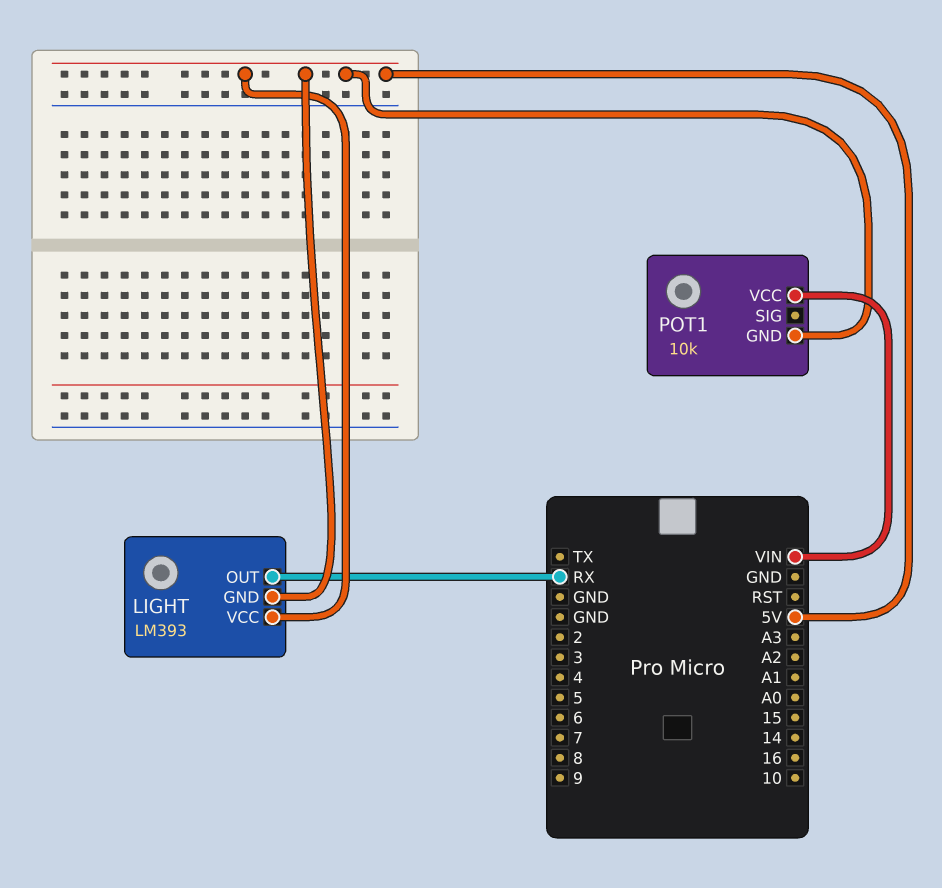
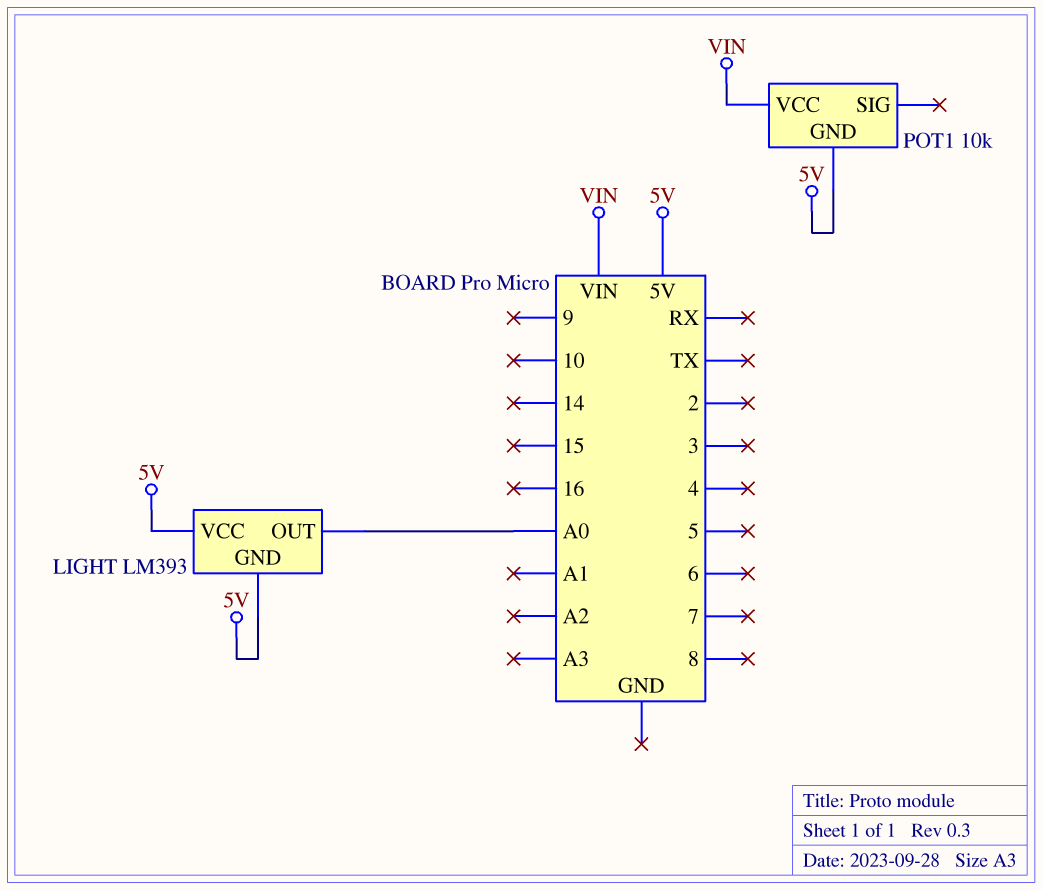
LIGHT pin OUT: RX -> A0

